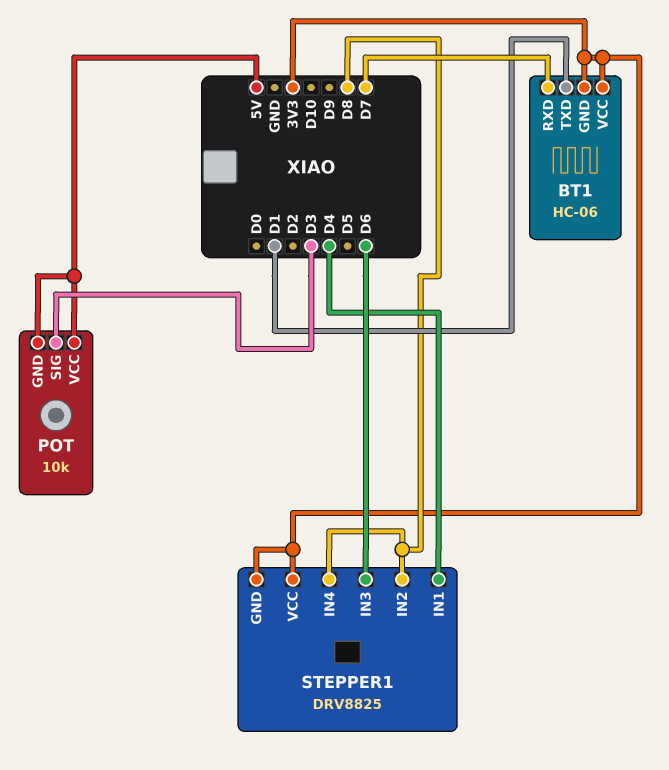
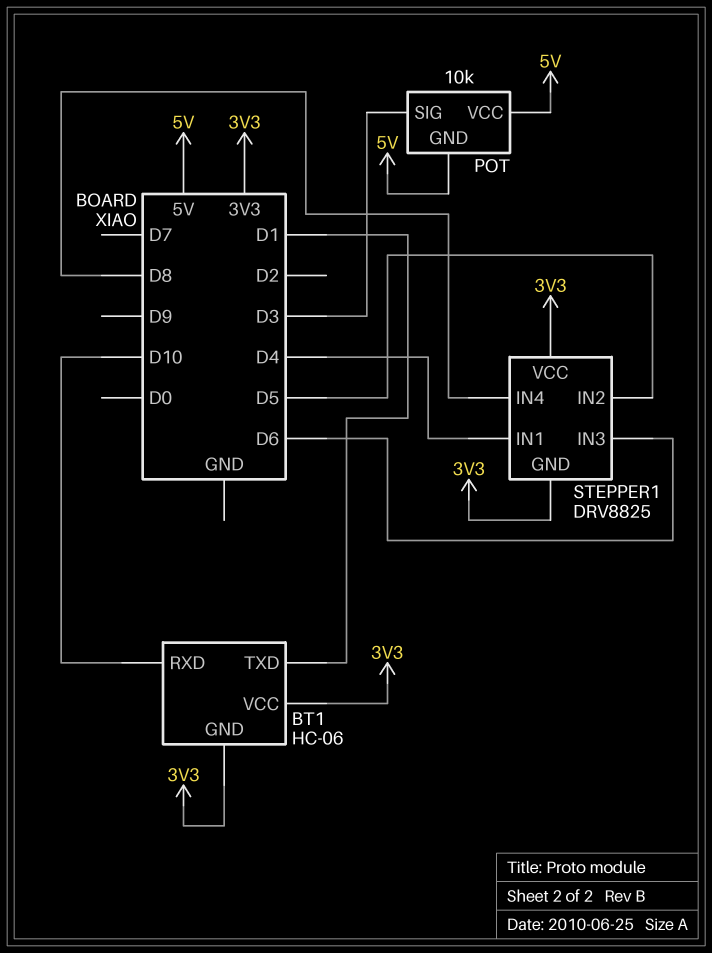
BT1 pin RXD: D7 -> D10
STEPPER1 pin IN2: D8 -> D5

